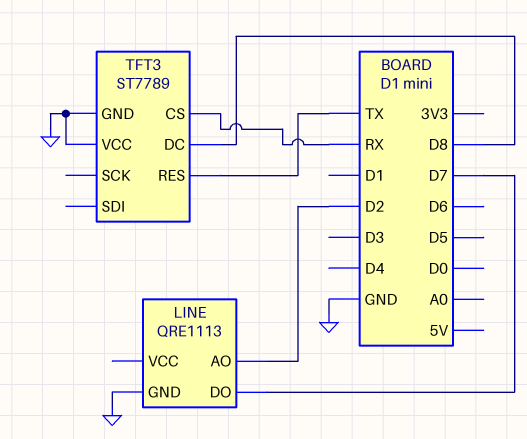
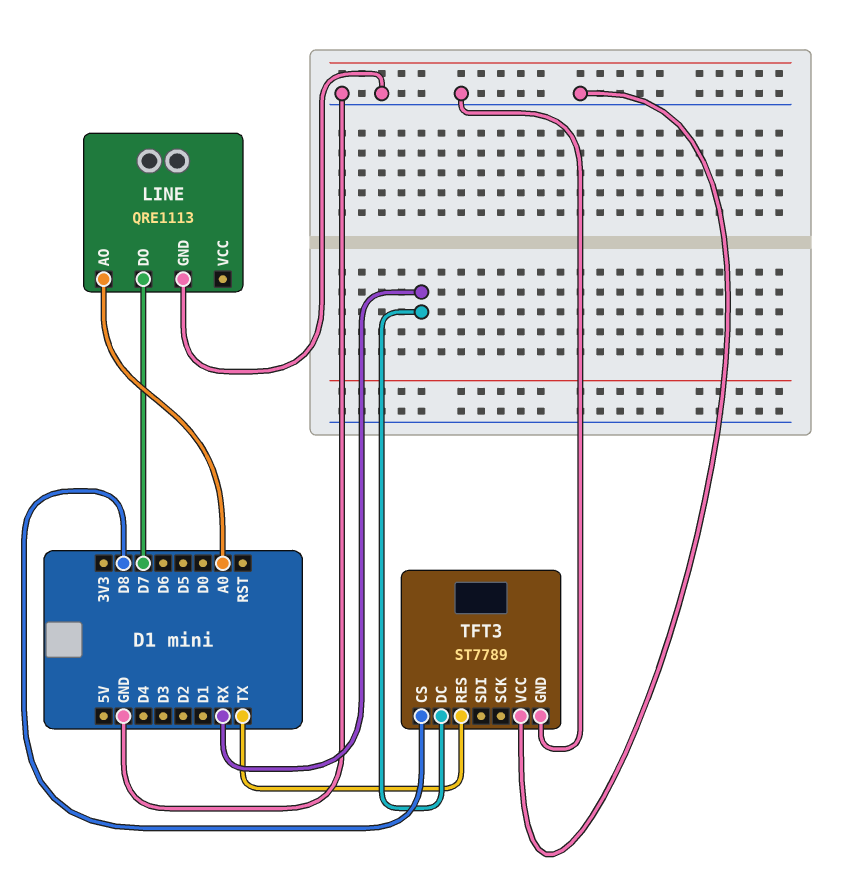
LINE pin AO: D2 -> A0
TFT3 pin CS: RX -> D8
TFT3 pin DC: D8 -> RX

